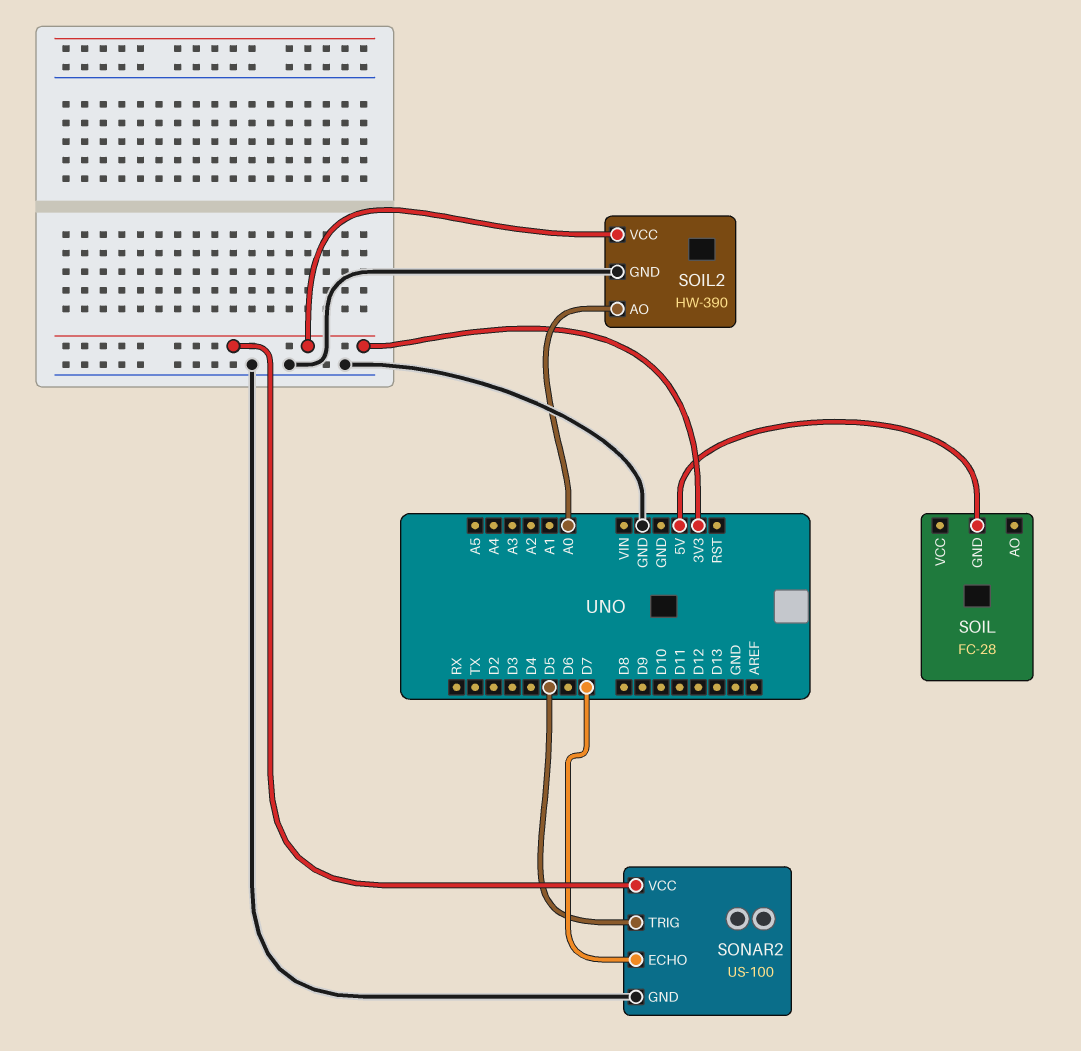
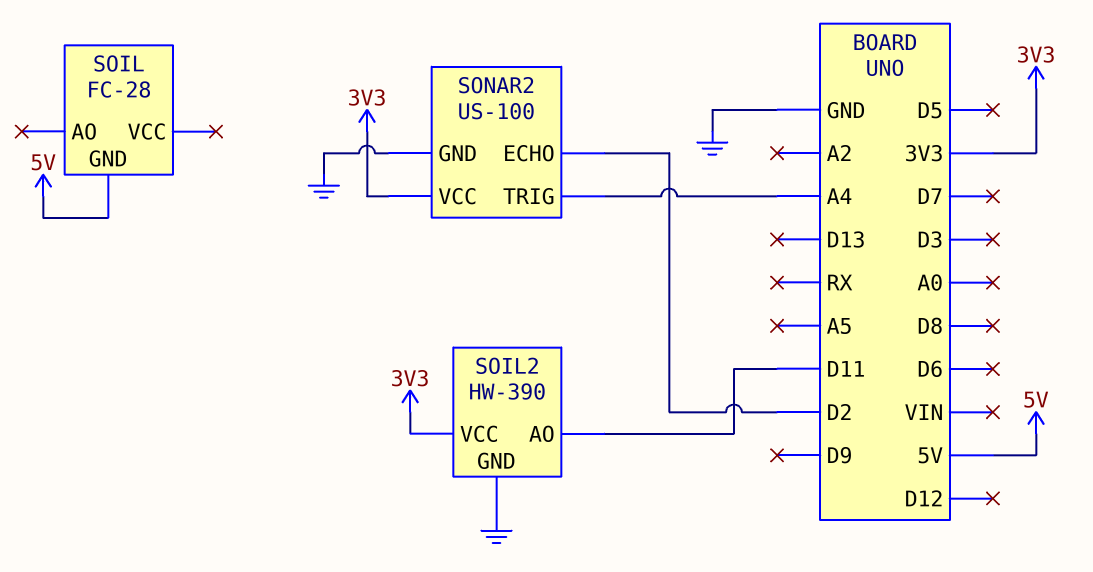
SOIL2 pin AO: A0 -> D11
SONAR2 pin ECHO: D7 -> D2
SONAR2 pin TRIG: D5 -> A4

